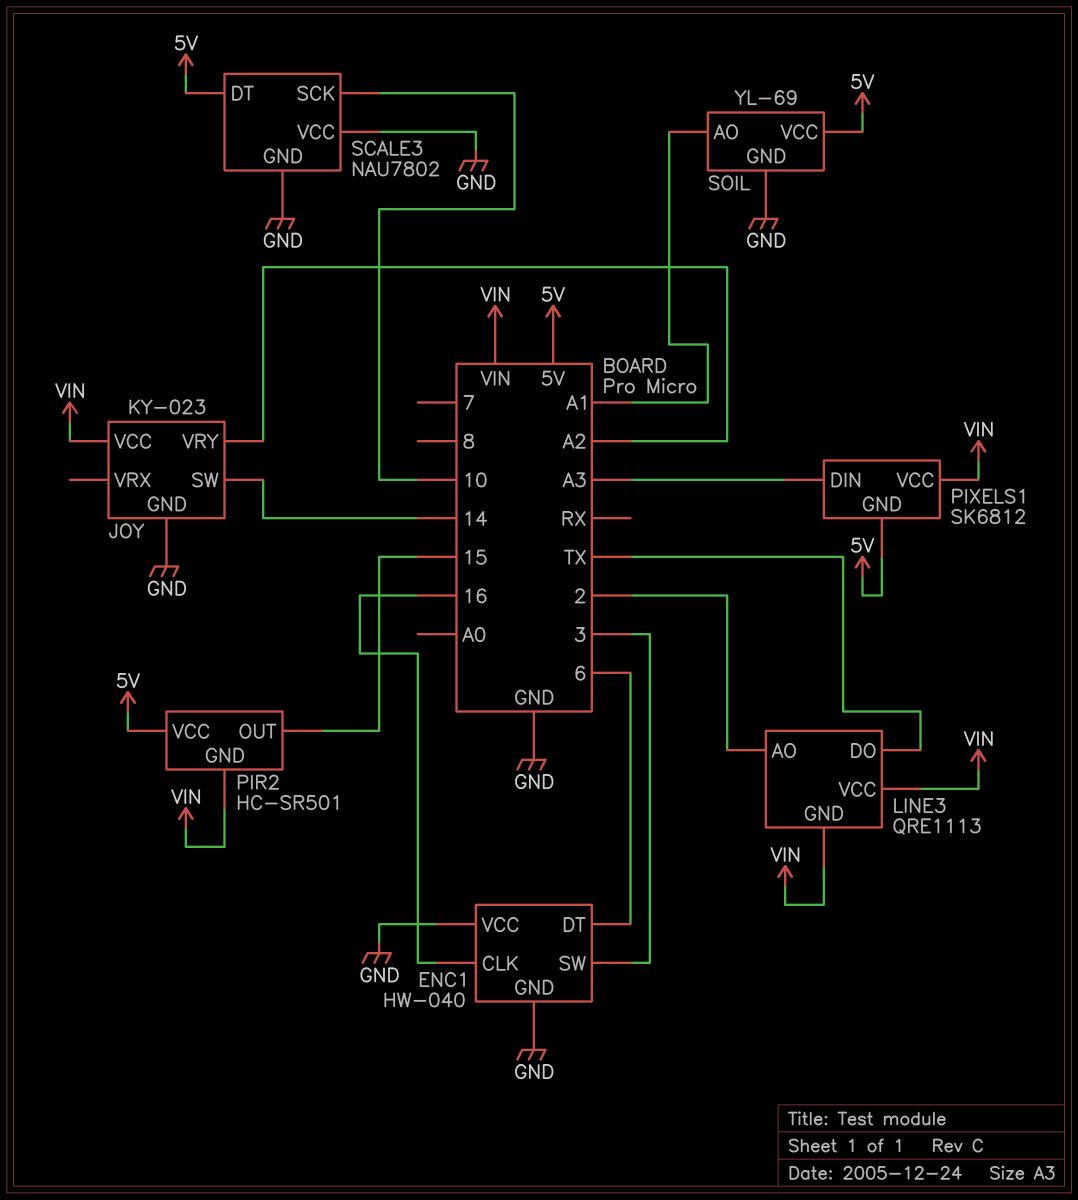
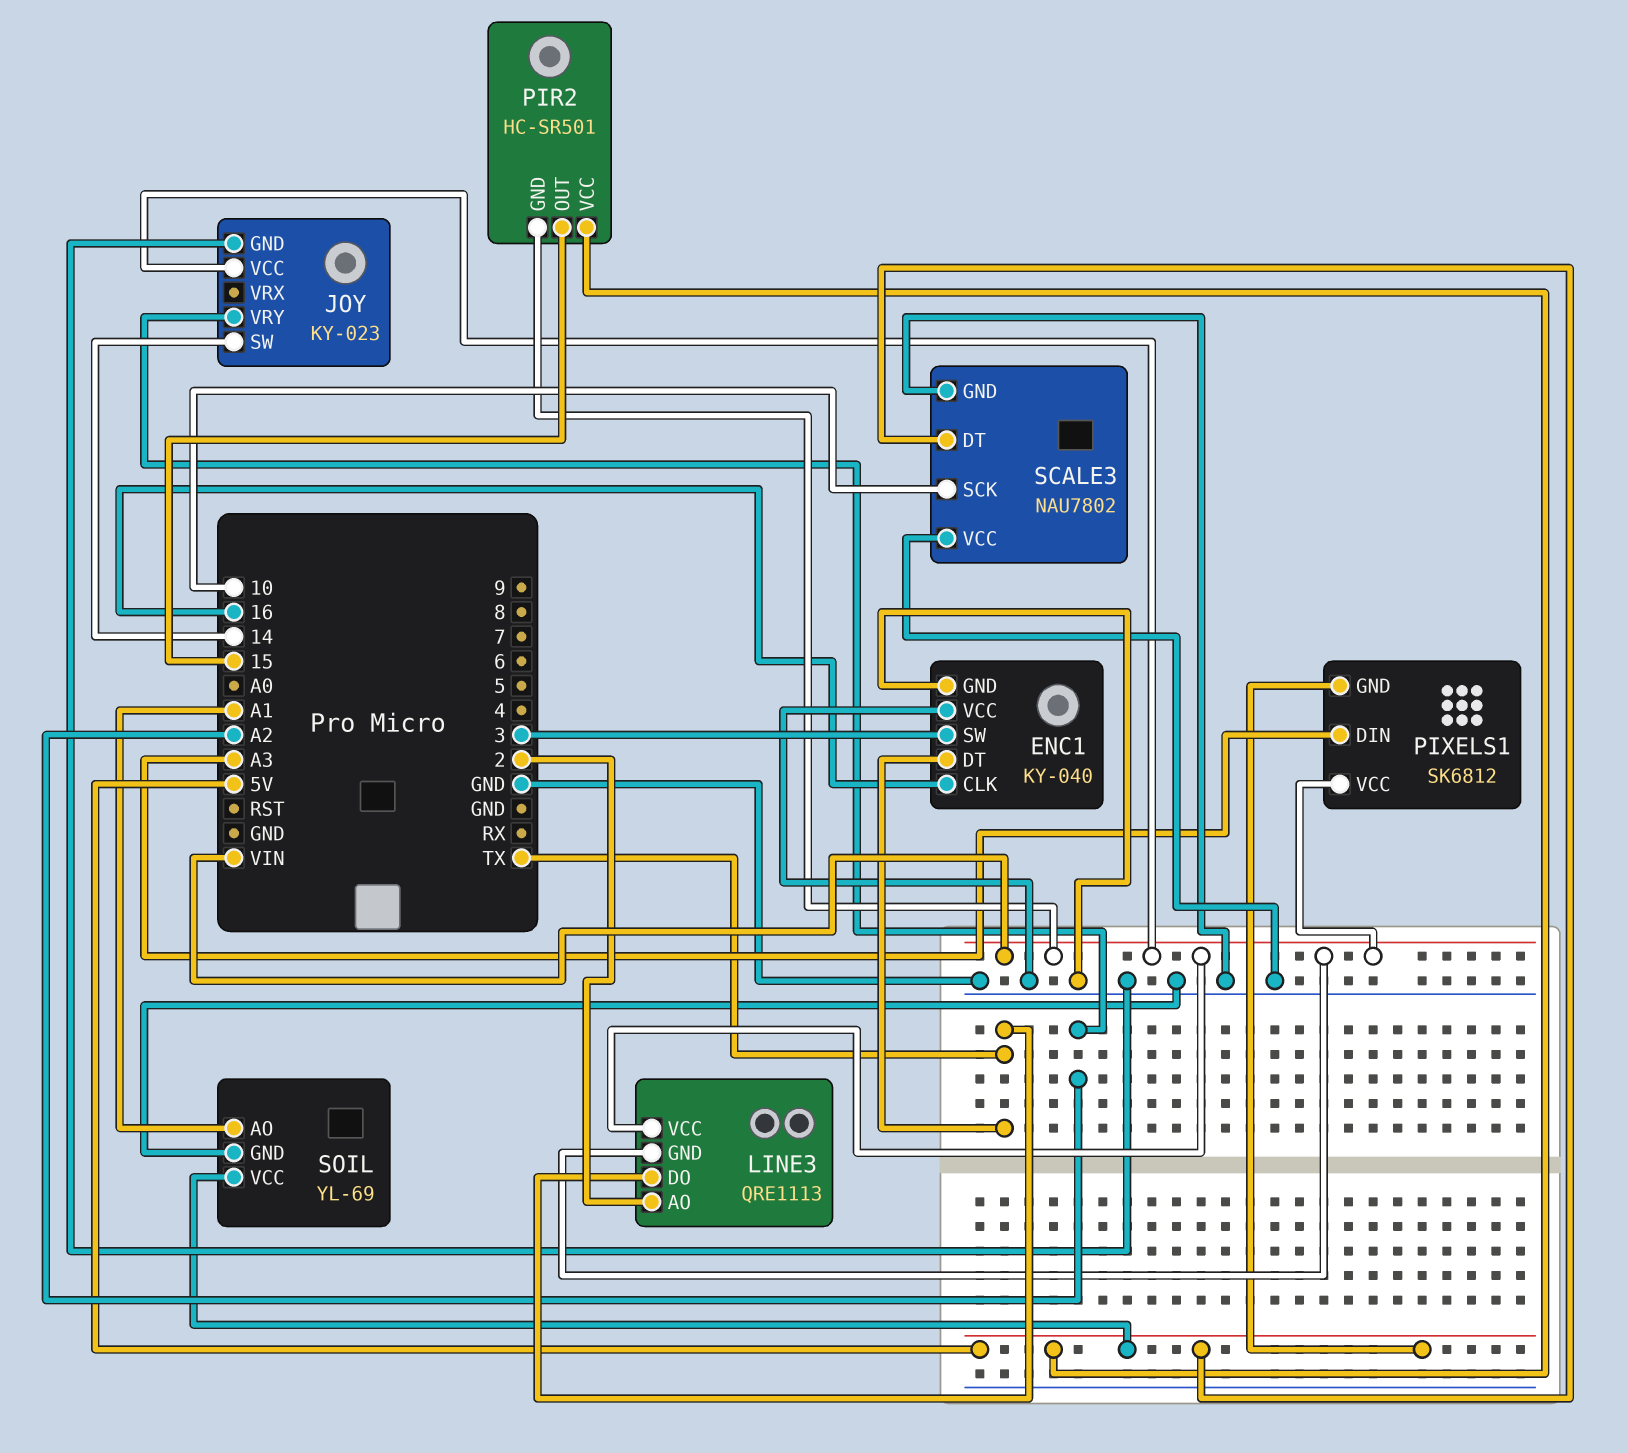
ENC1: HW-040 -> KY-040
ENC1 pin DT: 6 -> TX

